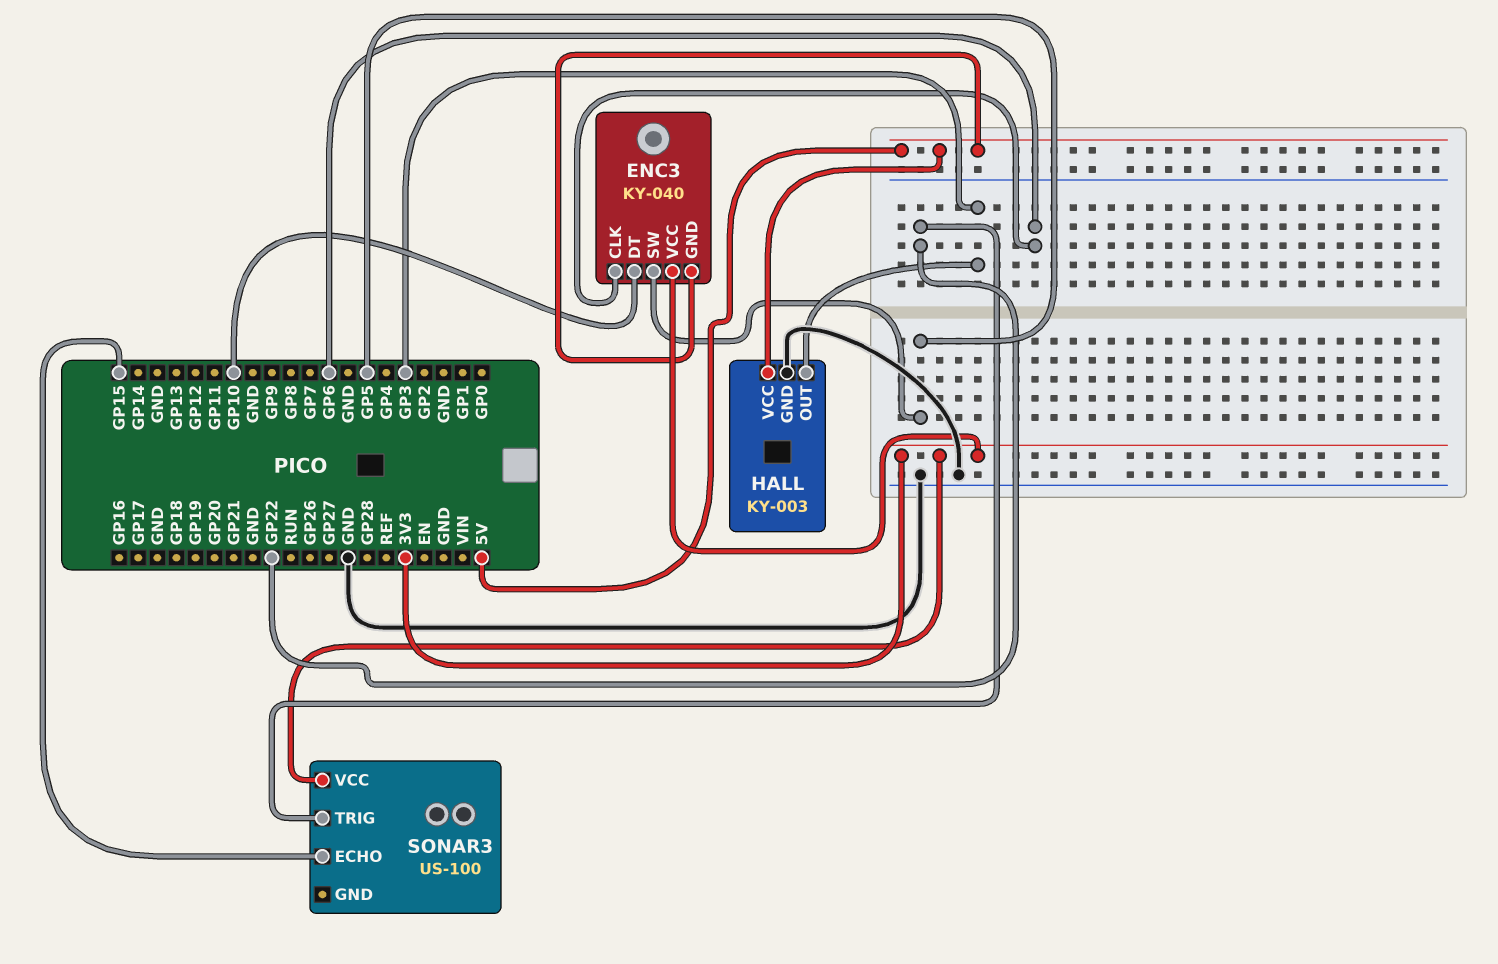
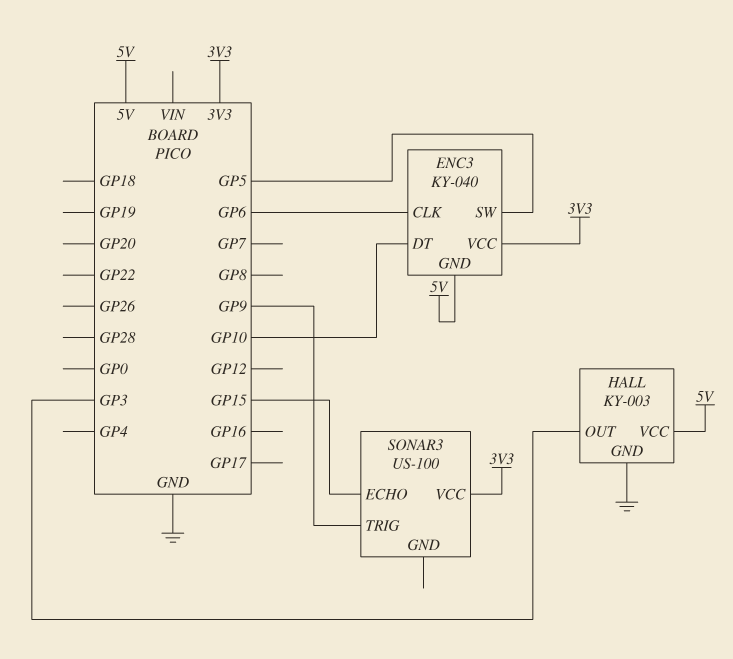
SONAR3 pin TRIG: GP22 -> GP9

